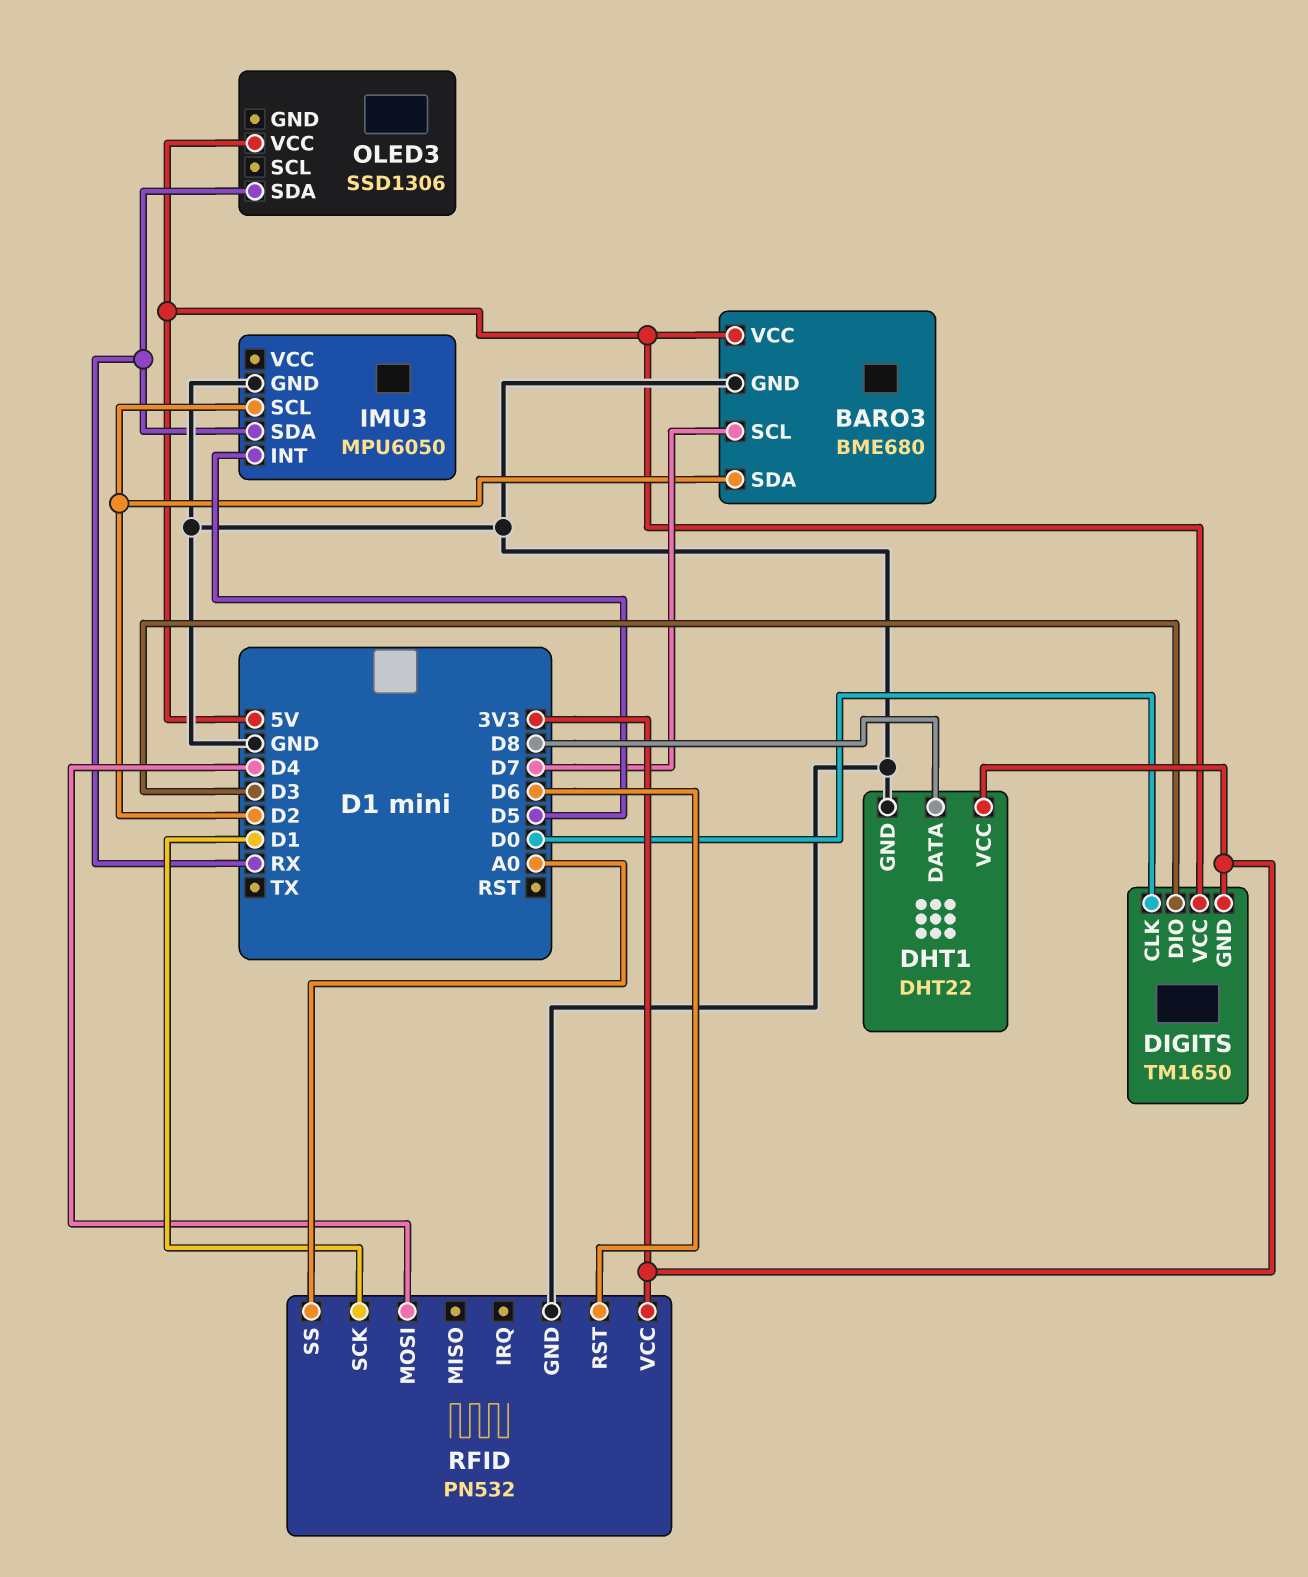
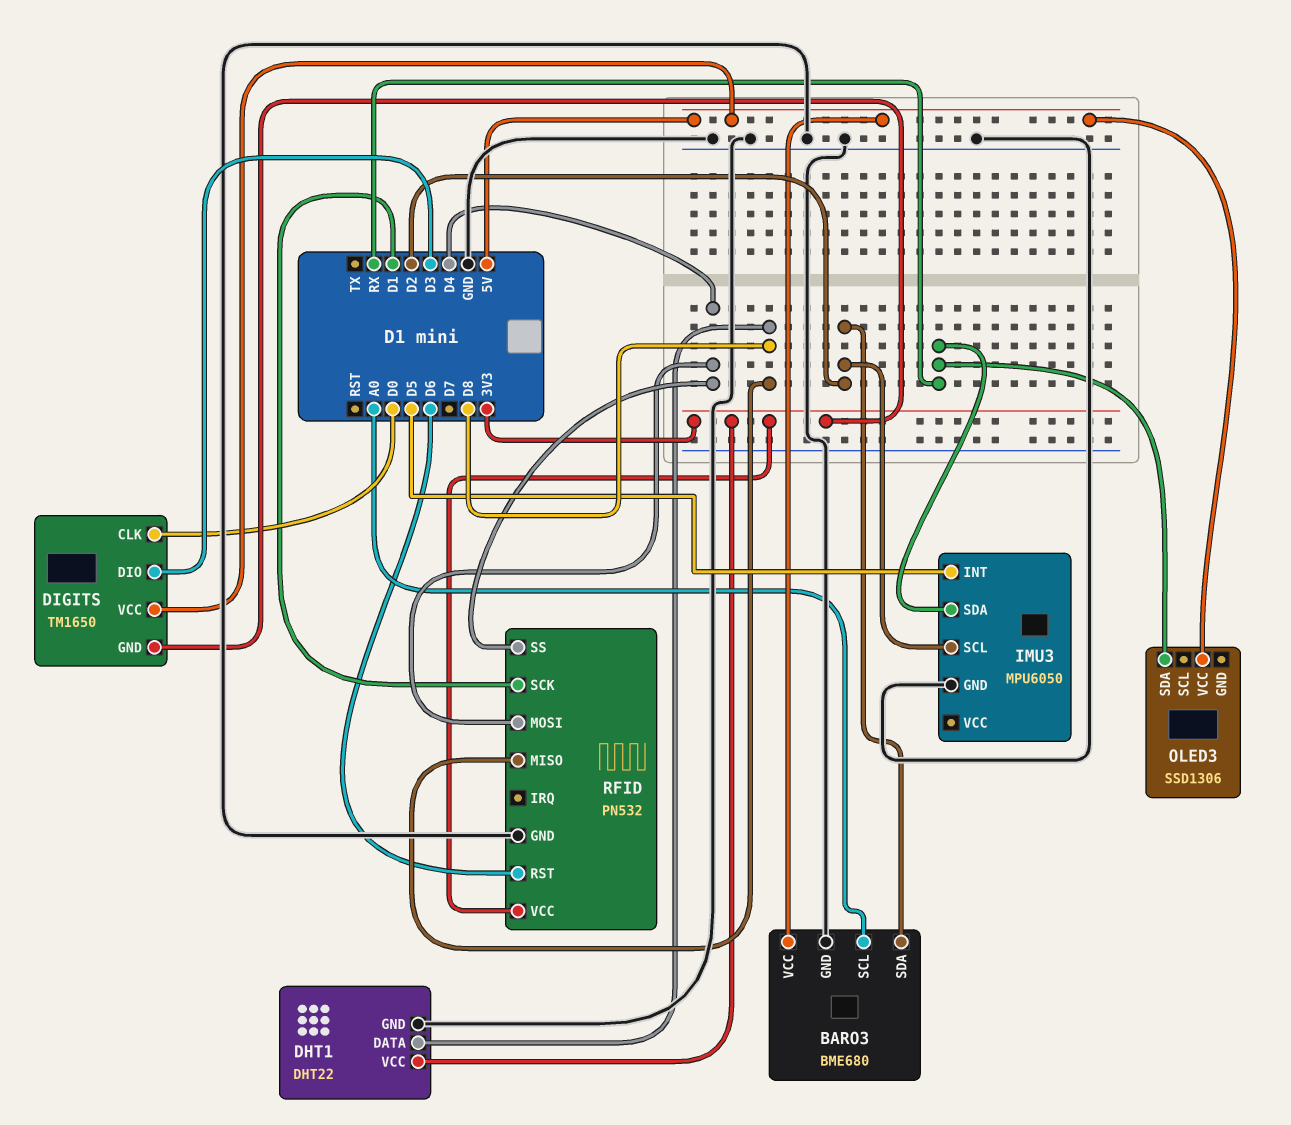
BARO3 pin SCL: D7 -> A0
RFID pin MISO: none -> D8
RFID pin SS: A0 -> D4

